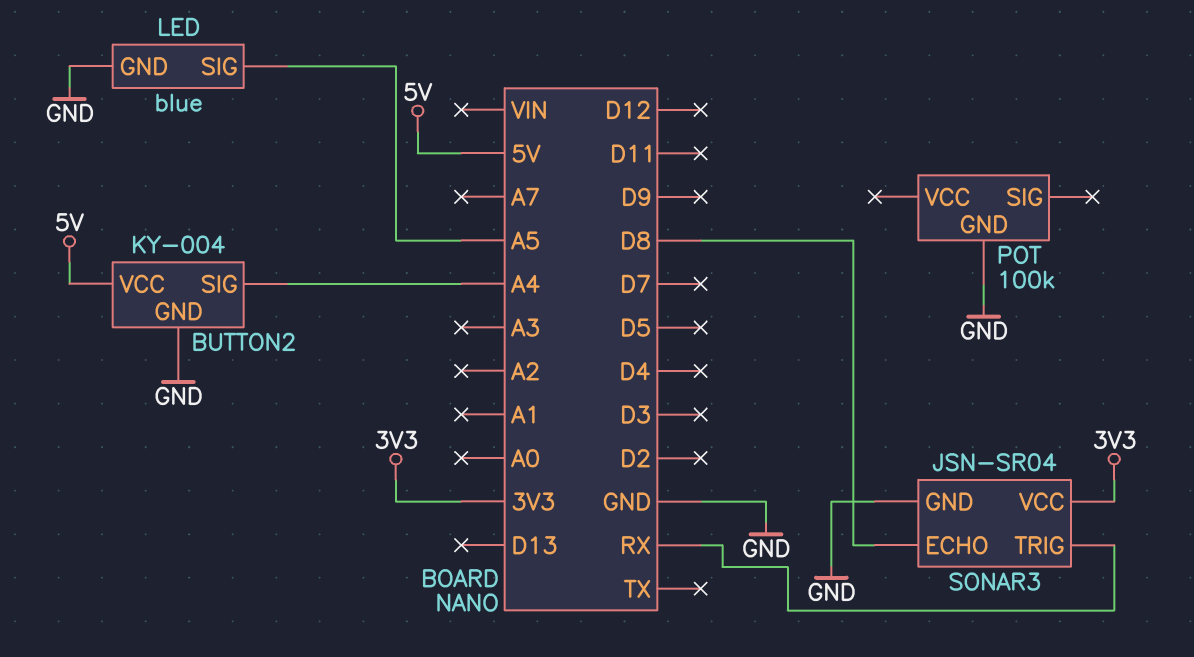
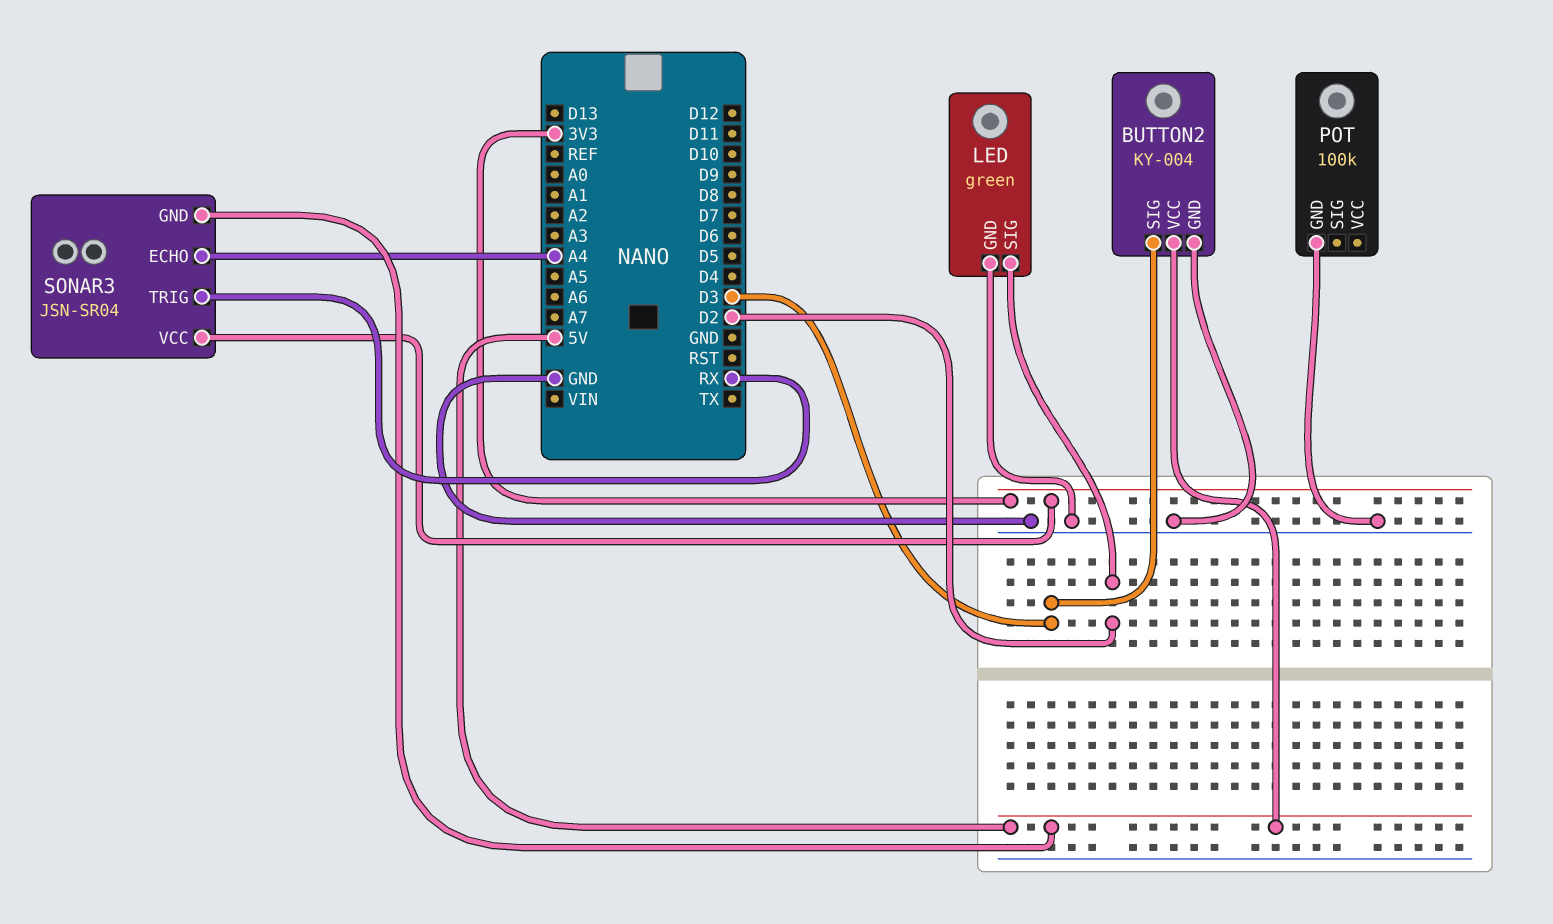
BUTTON2 pin SIG: A4 -> D3
LED: blue -> green
LED pin SIG: A5 -> D2
SONAR3 pin ECHO: D8 -> A4
SONAR3 pin GND: GND -> 5V

